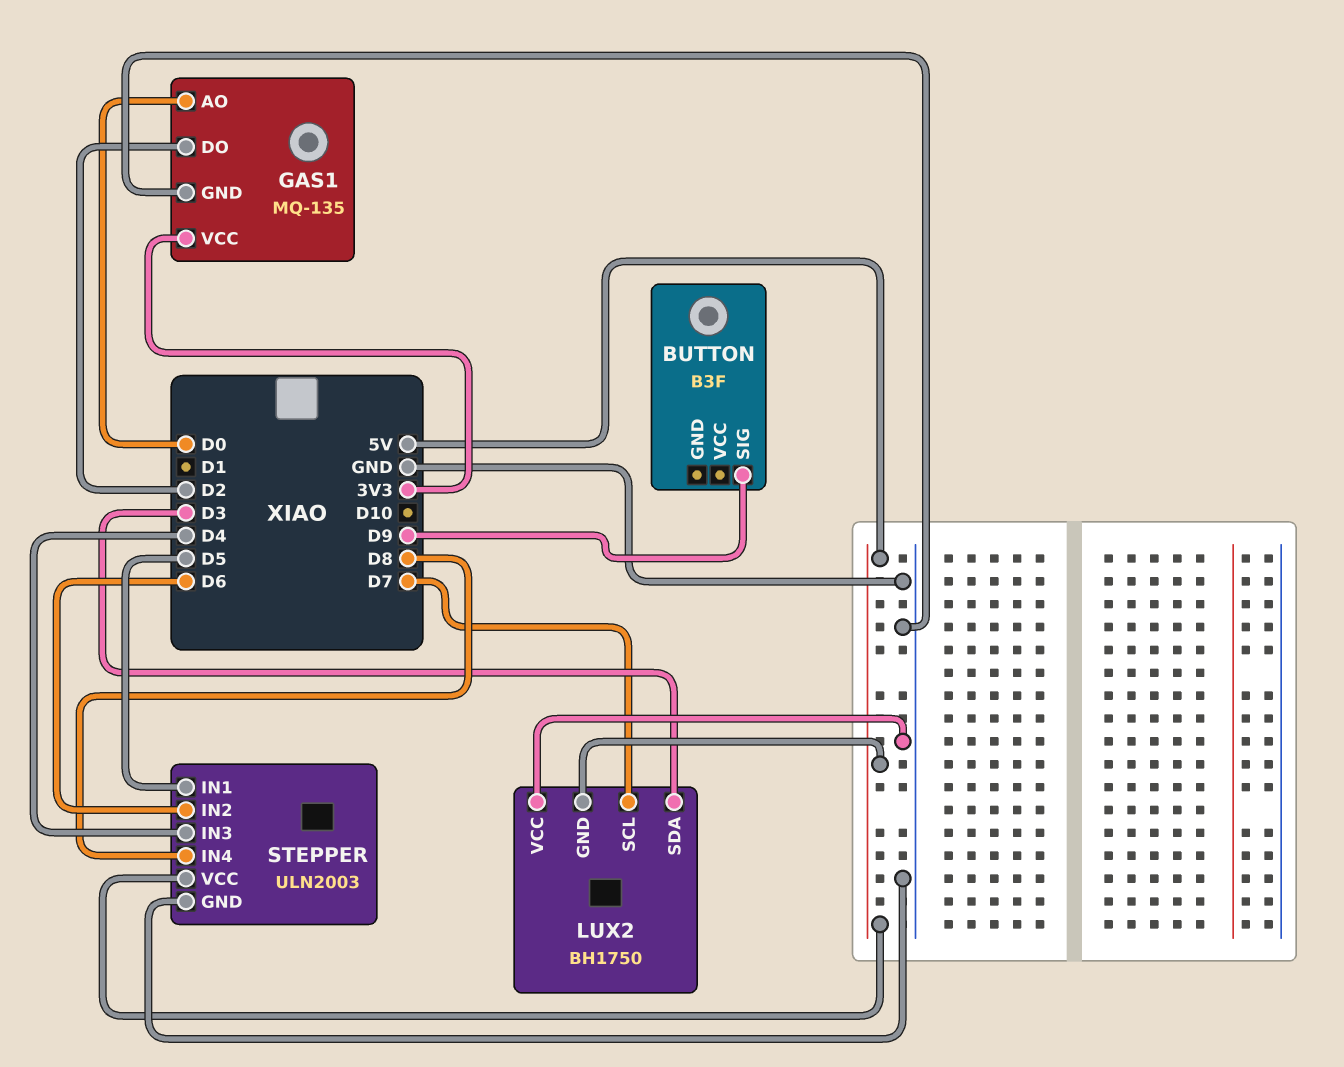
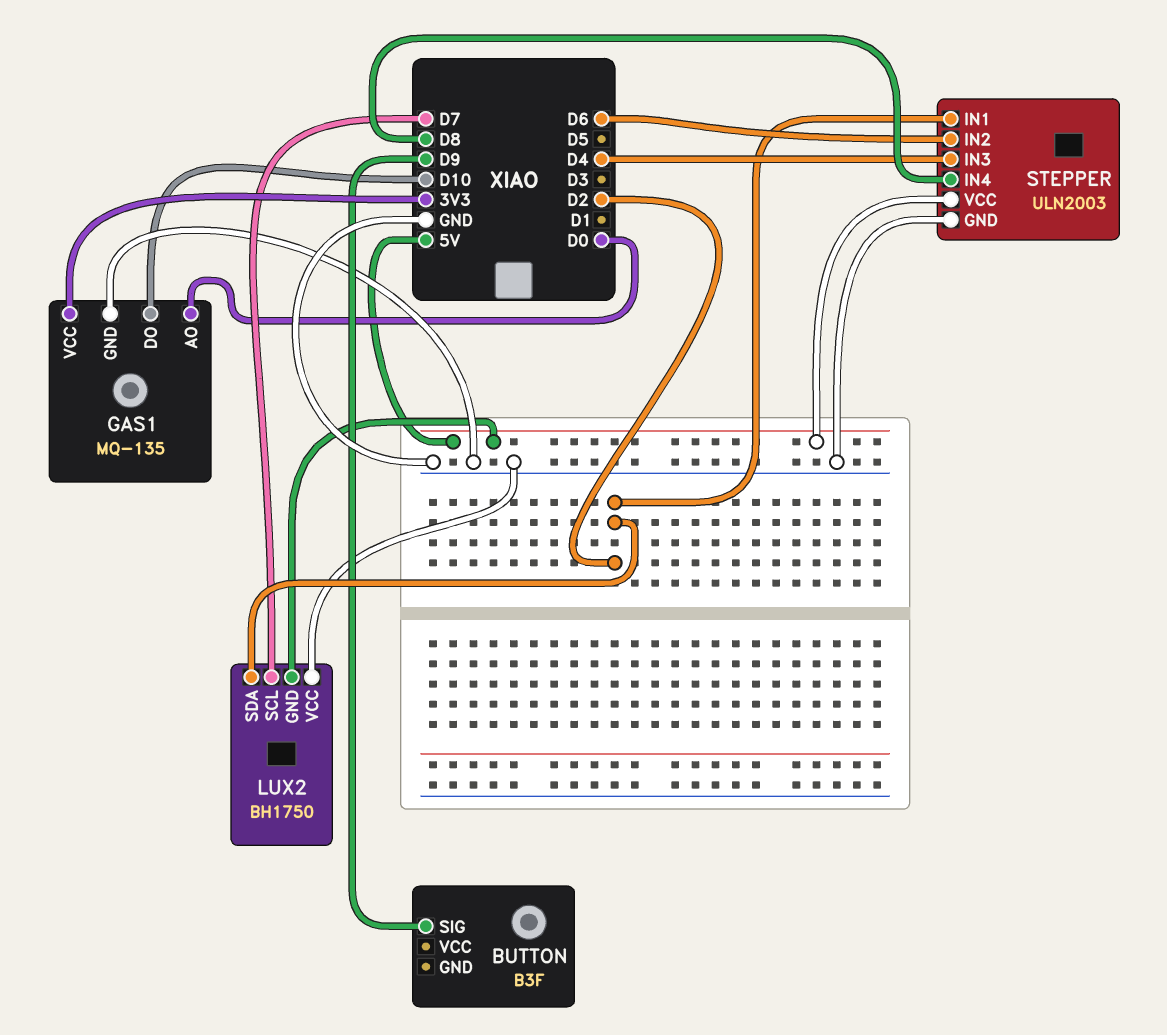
GAS1 pin DO: D2 -> D10
LUX2 pin SDA: D3 -> D2
STEPPER pin IN1: D5 -> D2

